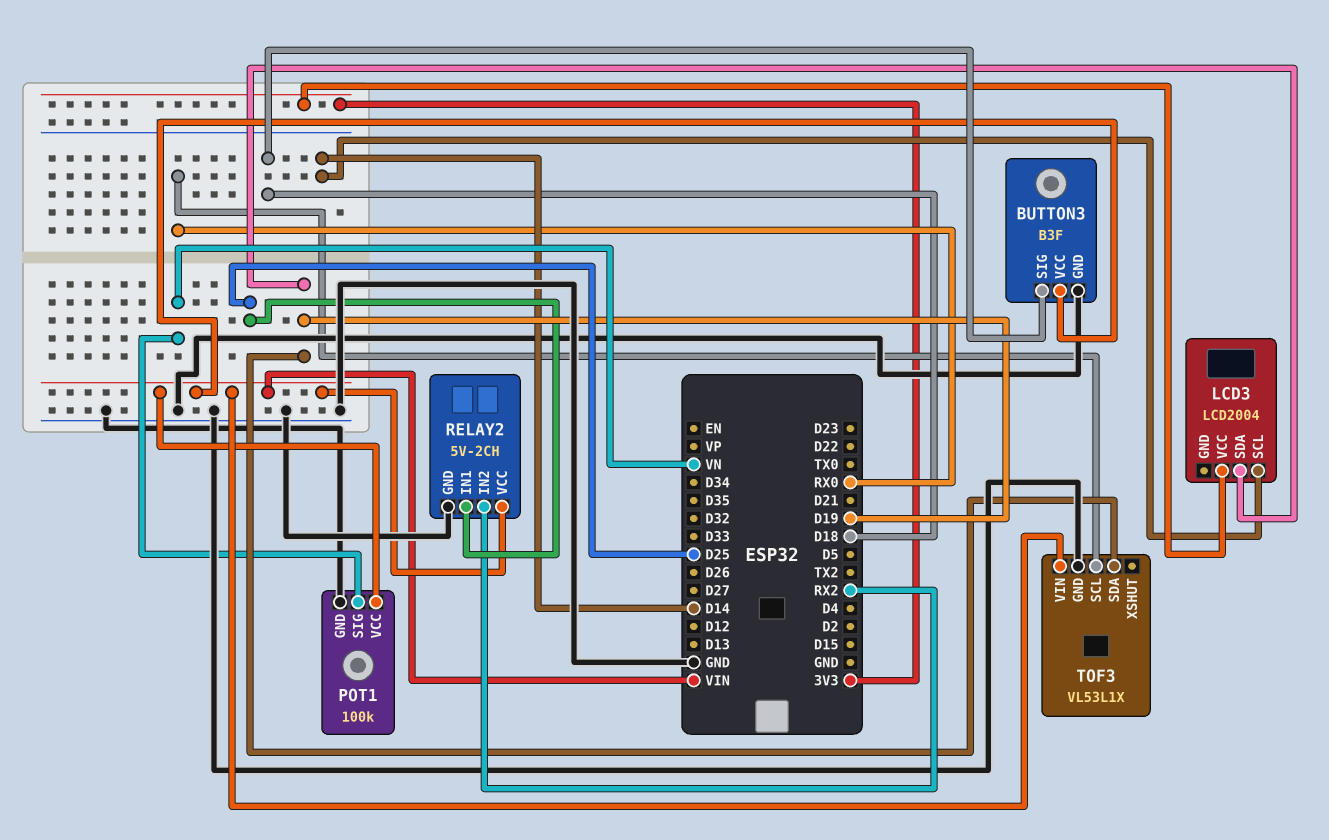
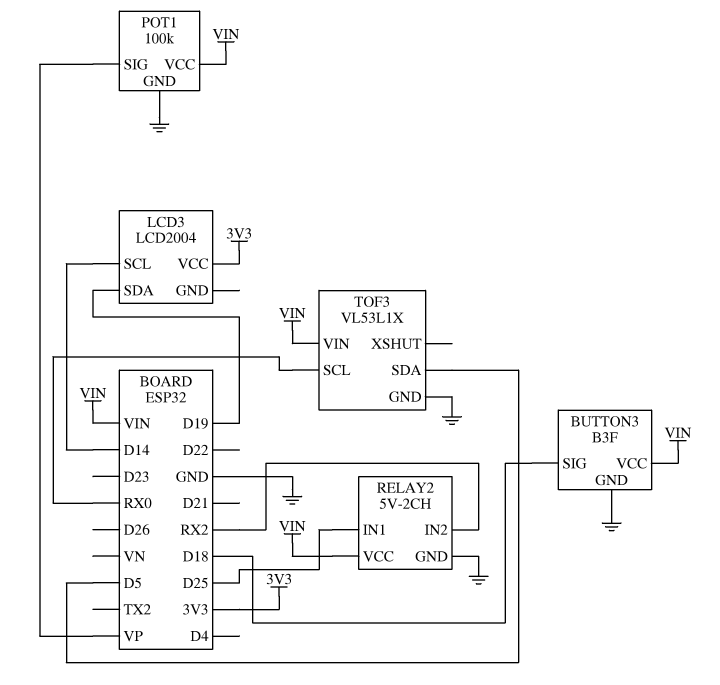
POT1 pin SIG: VN -> VP
TOF3 pin SDA: D19 -> D5

